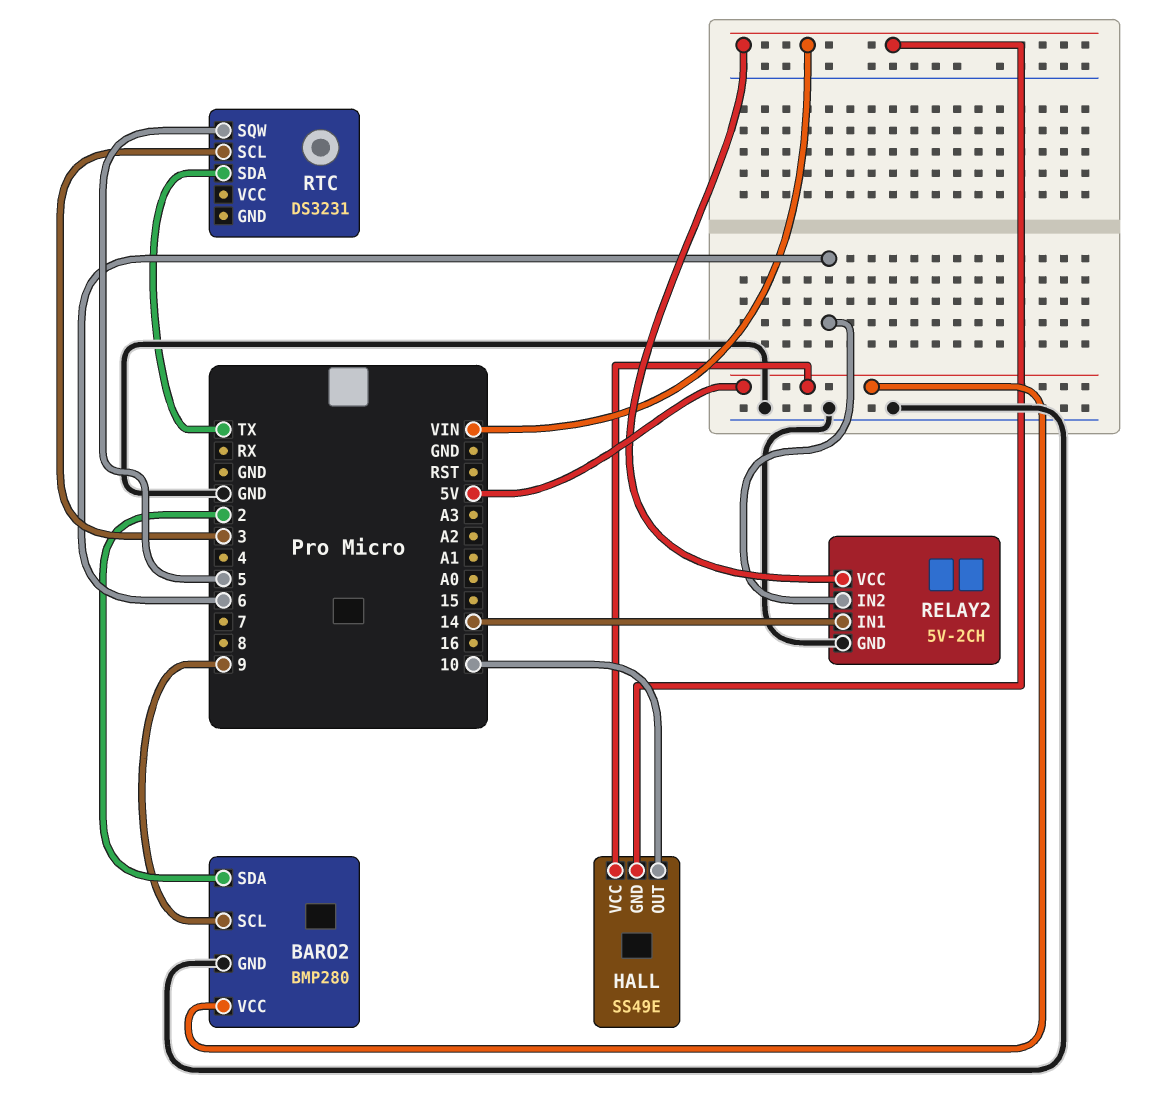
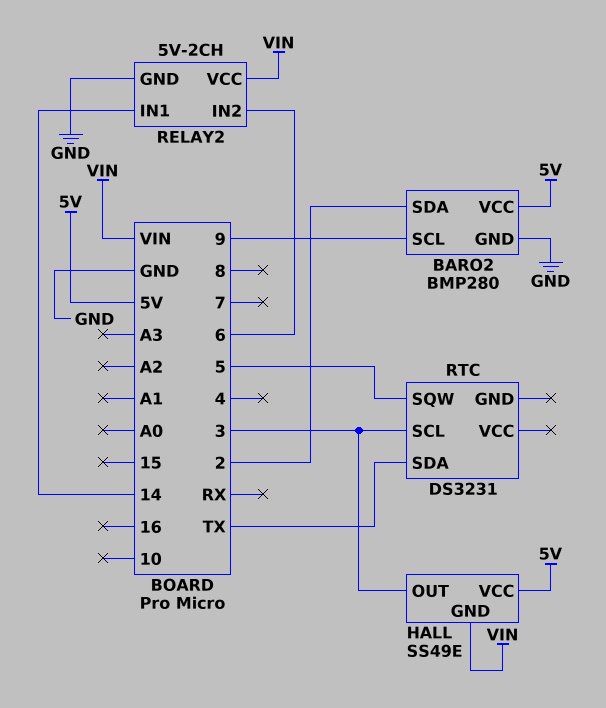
HALL pin OUT: 10 -> 3

